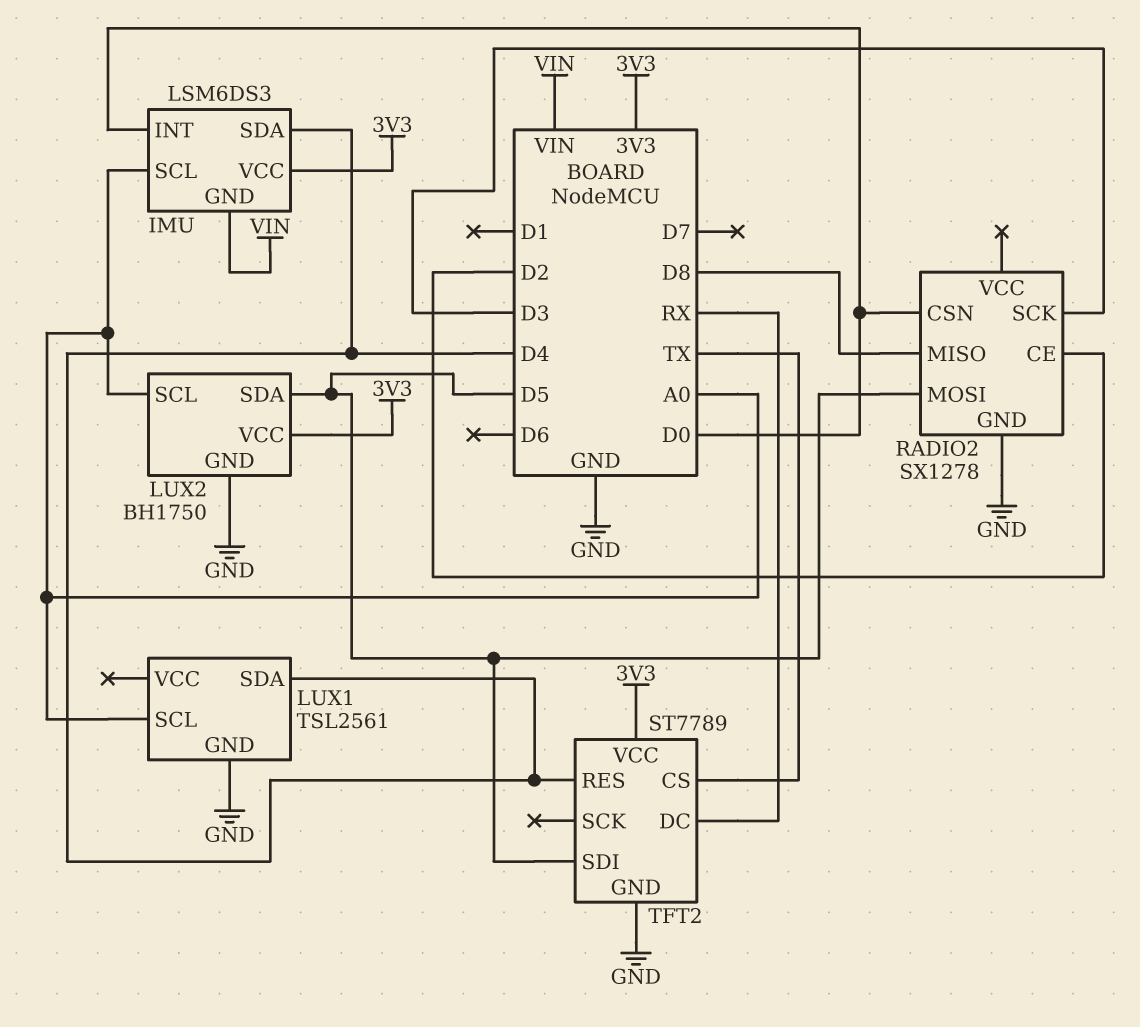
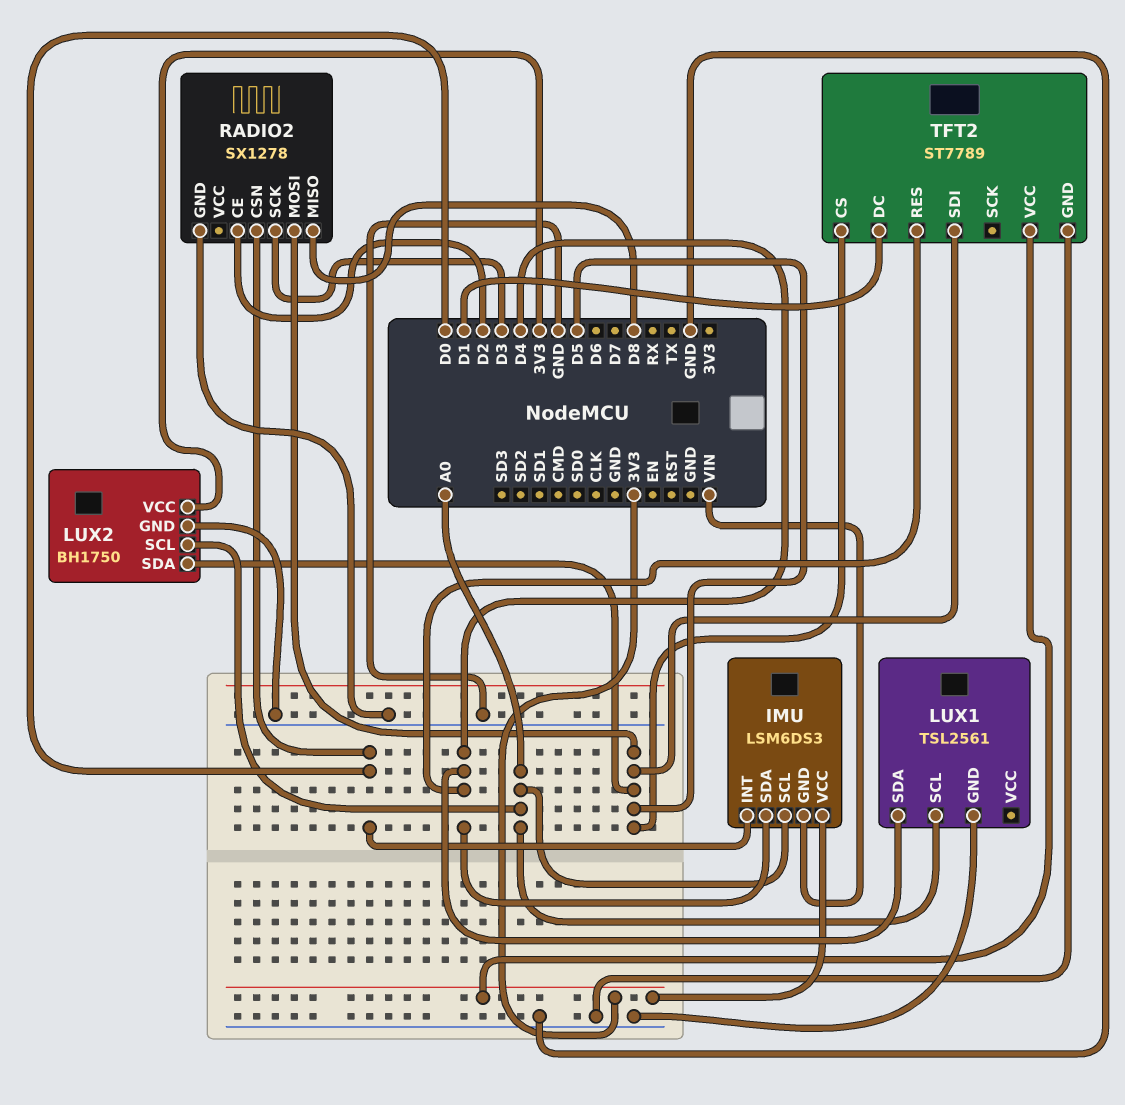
TFT2 pin CS: TX -> D5
TFT2 pin DC: RX -> D1

